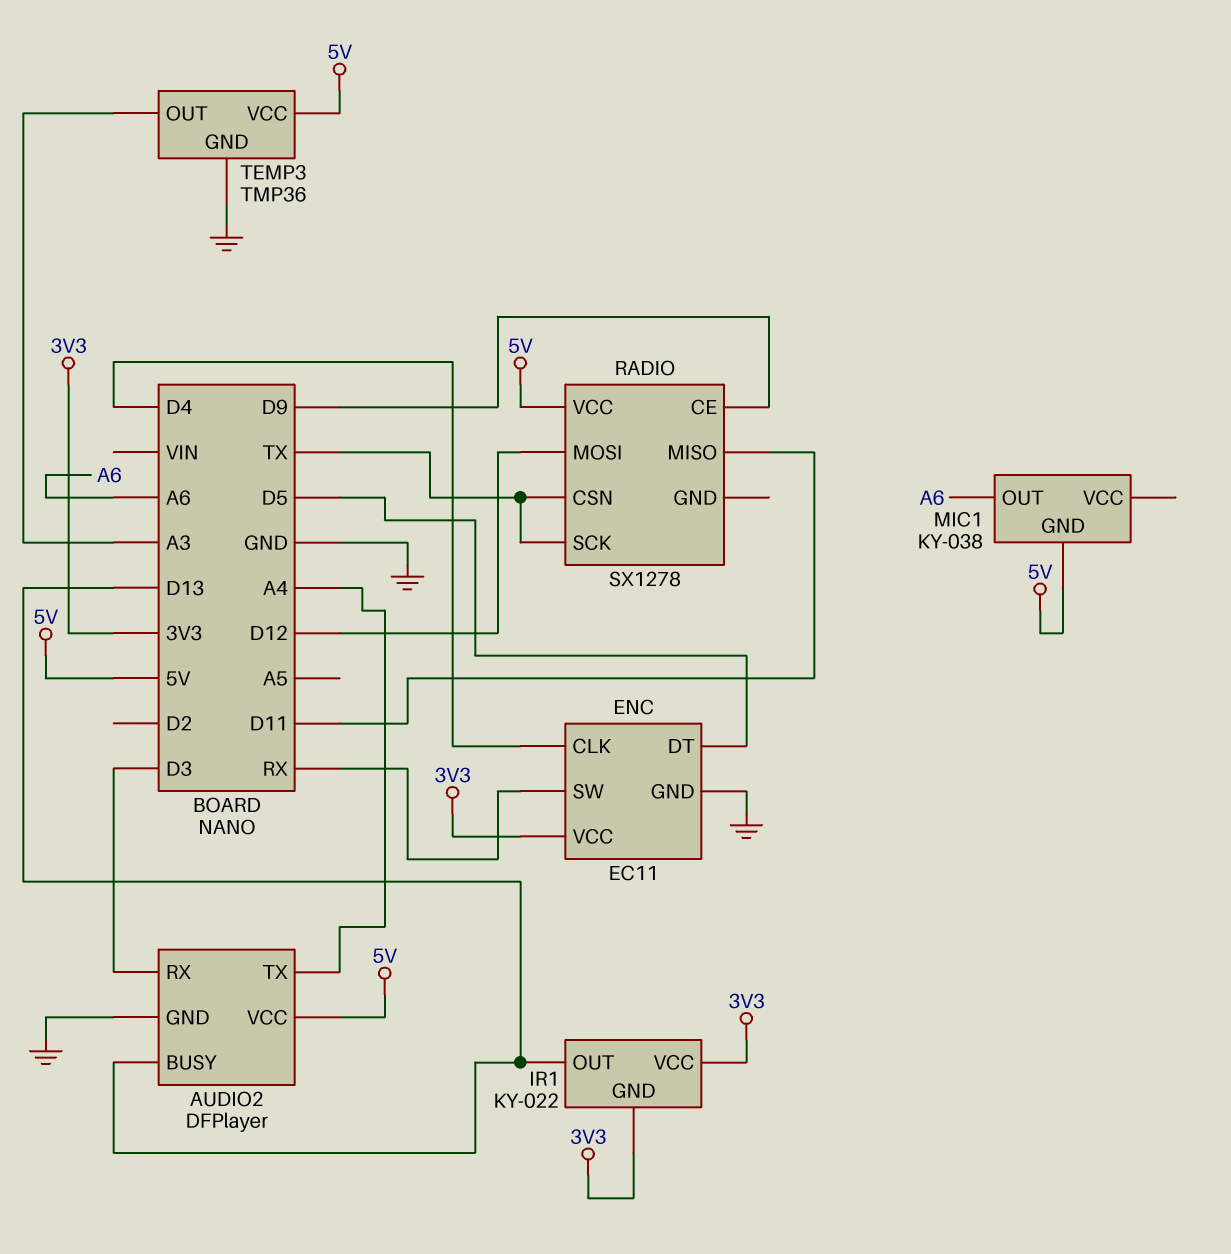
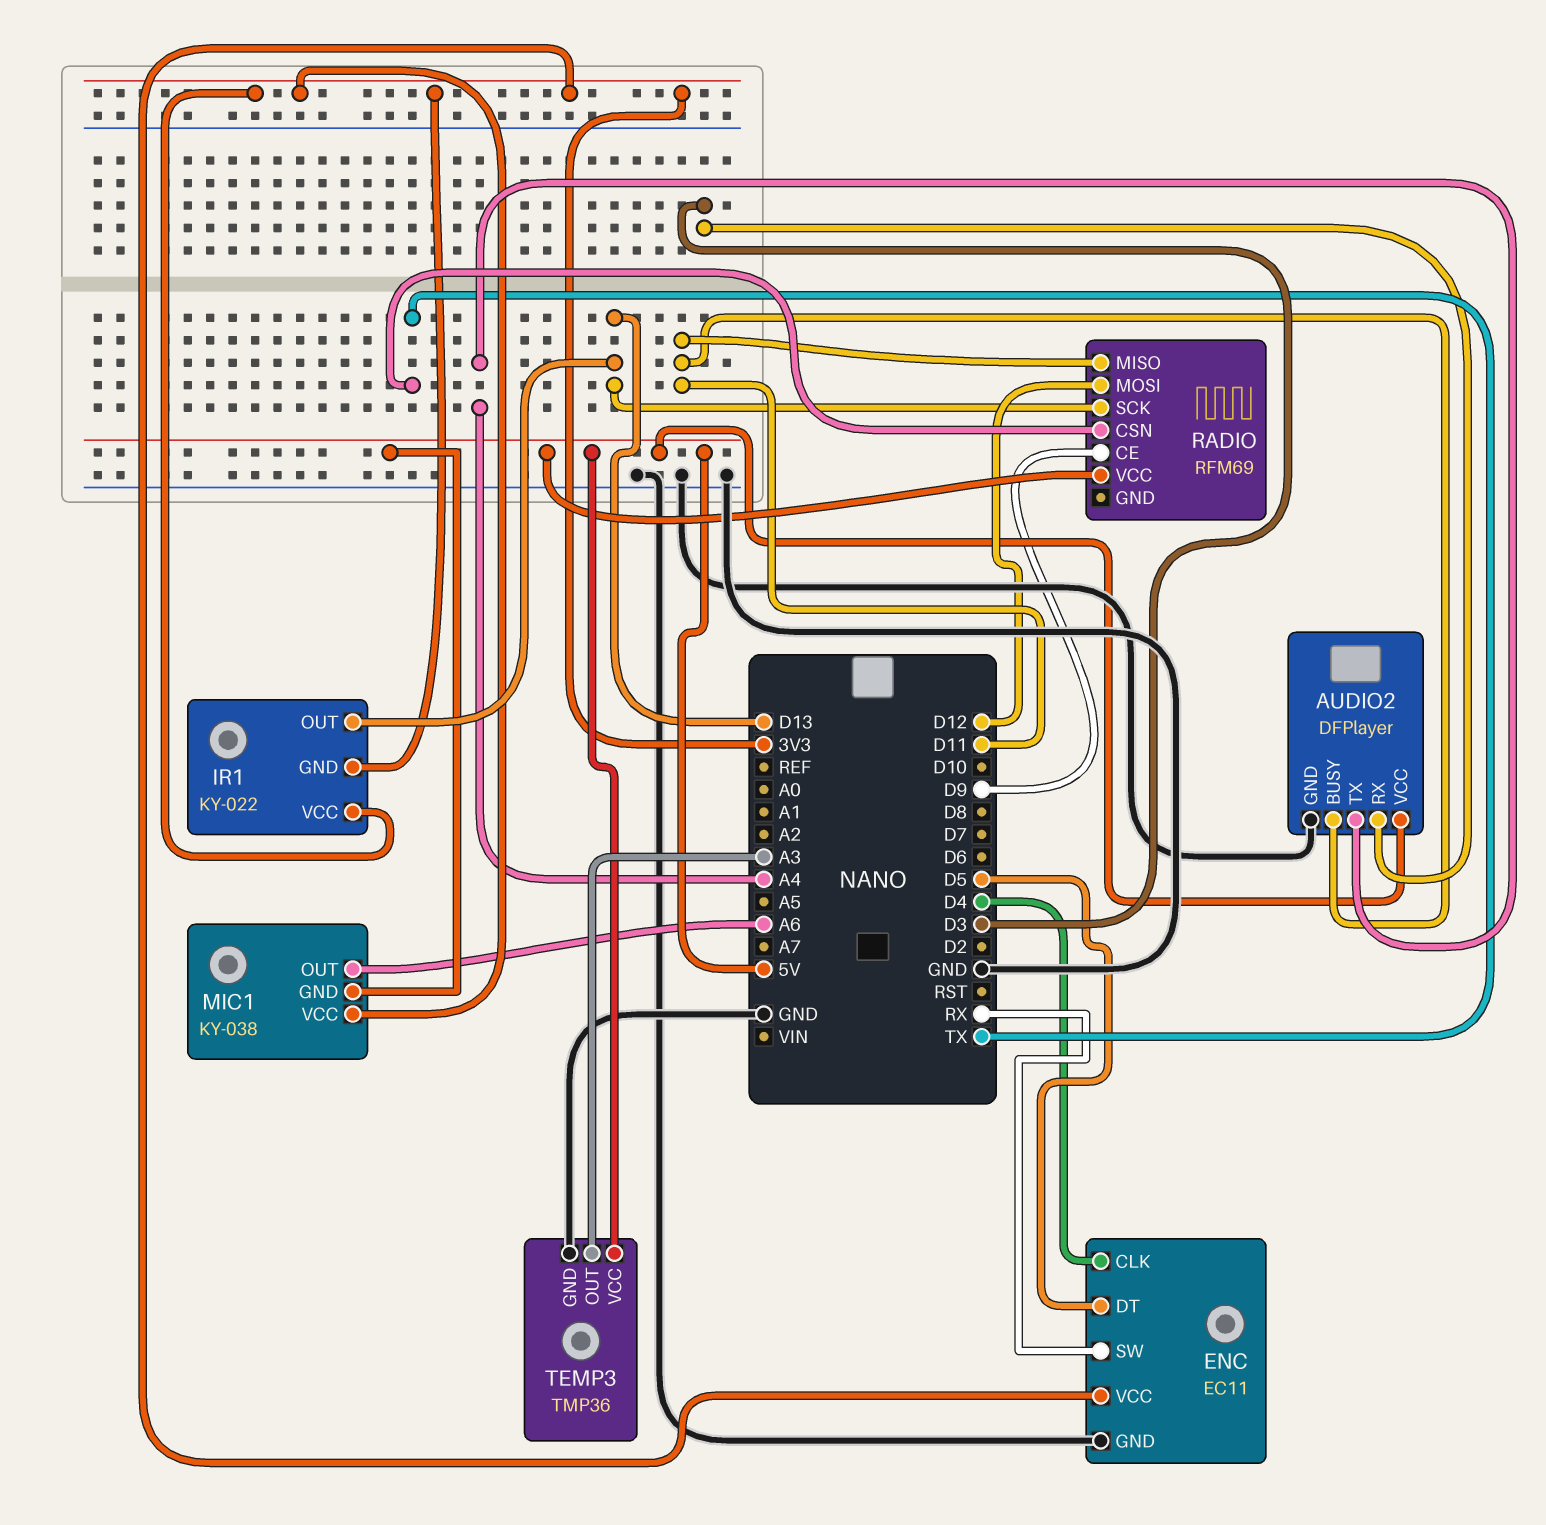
AUDIO2 pin BUSY: D13 -> D11
MIC1 pin VCC: none -> 3V3
RADIO: SX1278 -> RFM69
RADIO pin SCK: TX -> D13

